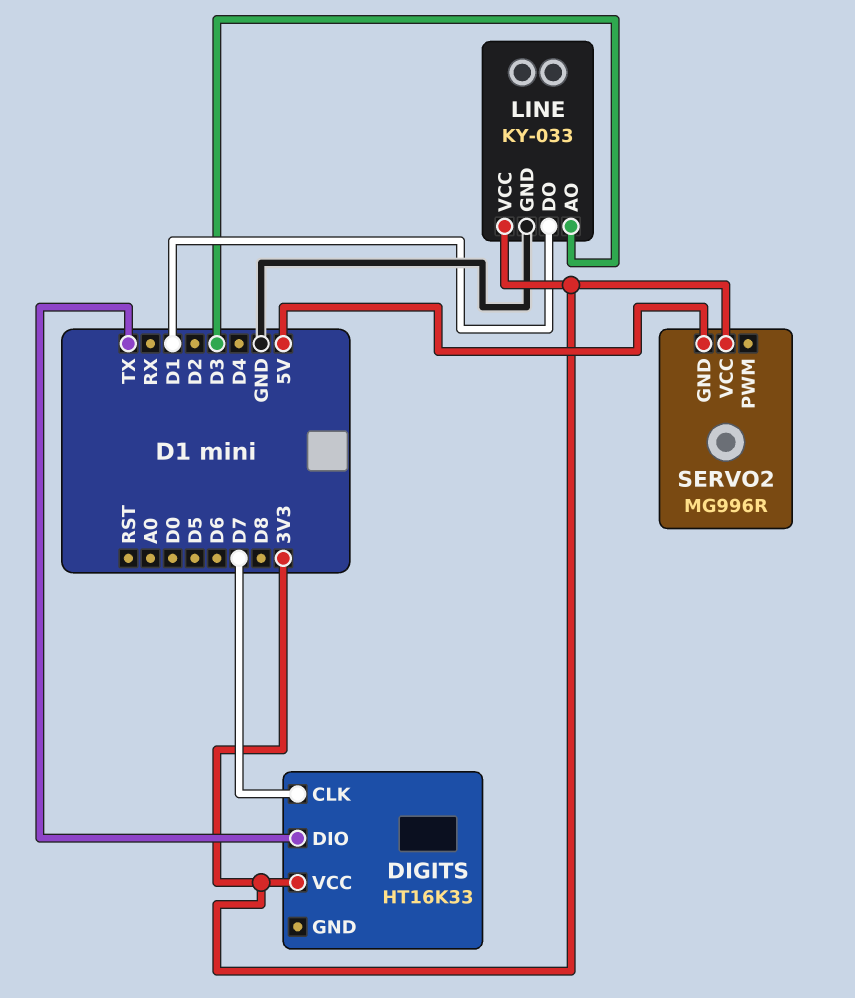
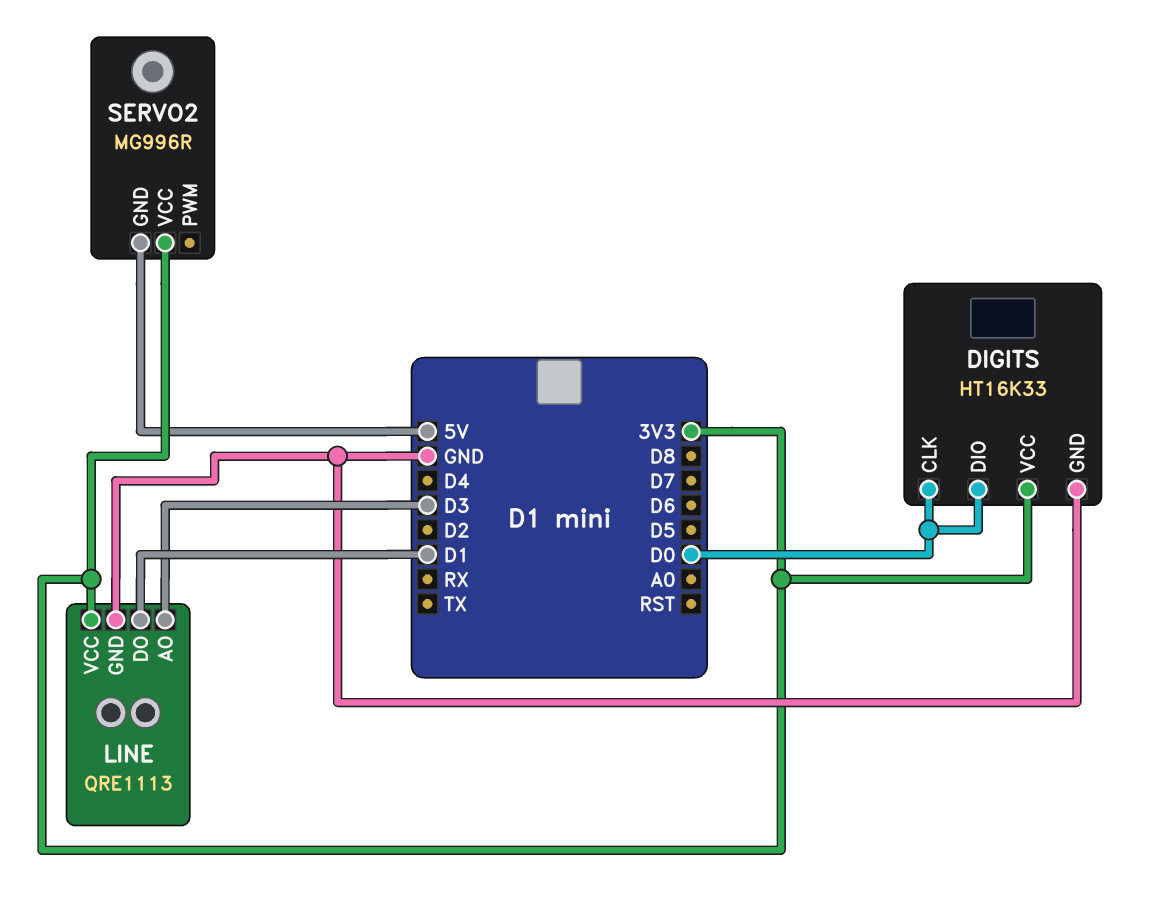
DIGITS pin CLK: D7 -> D0
DIGITS pin DIO: TX -> D0
DIGITS pin GND: none -> GND
LINE: KY-033 -> QRE1113

